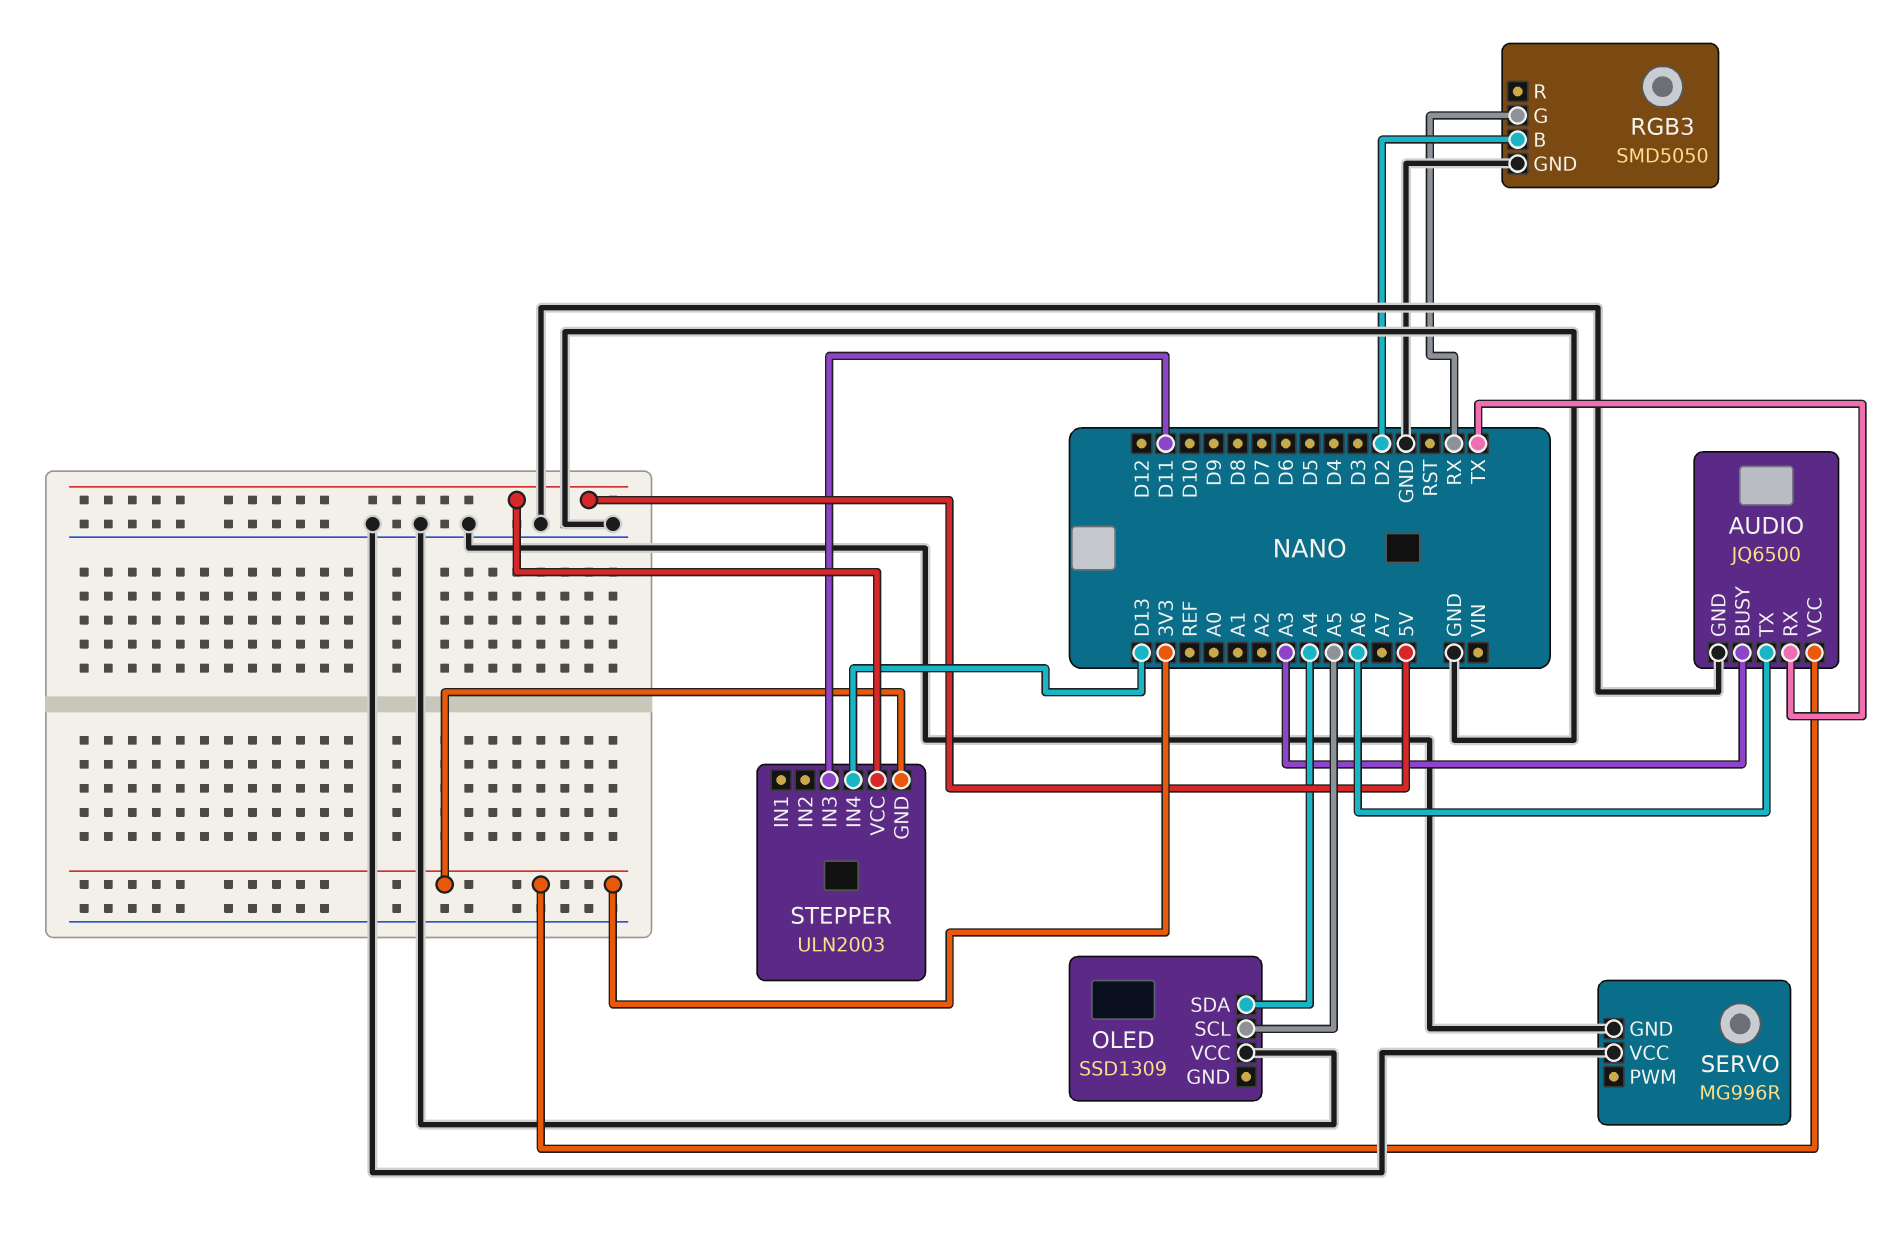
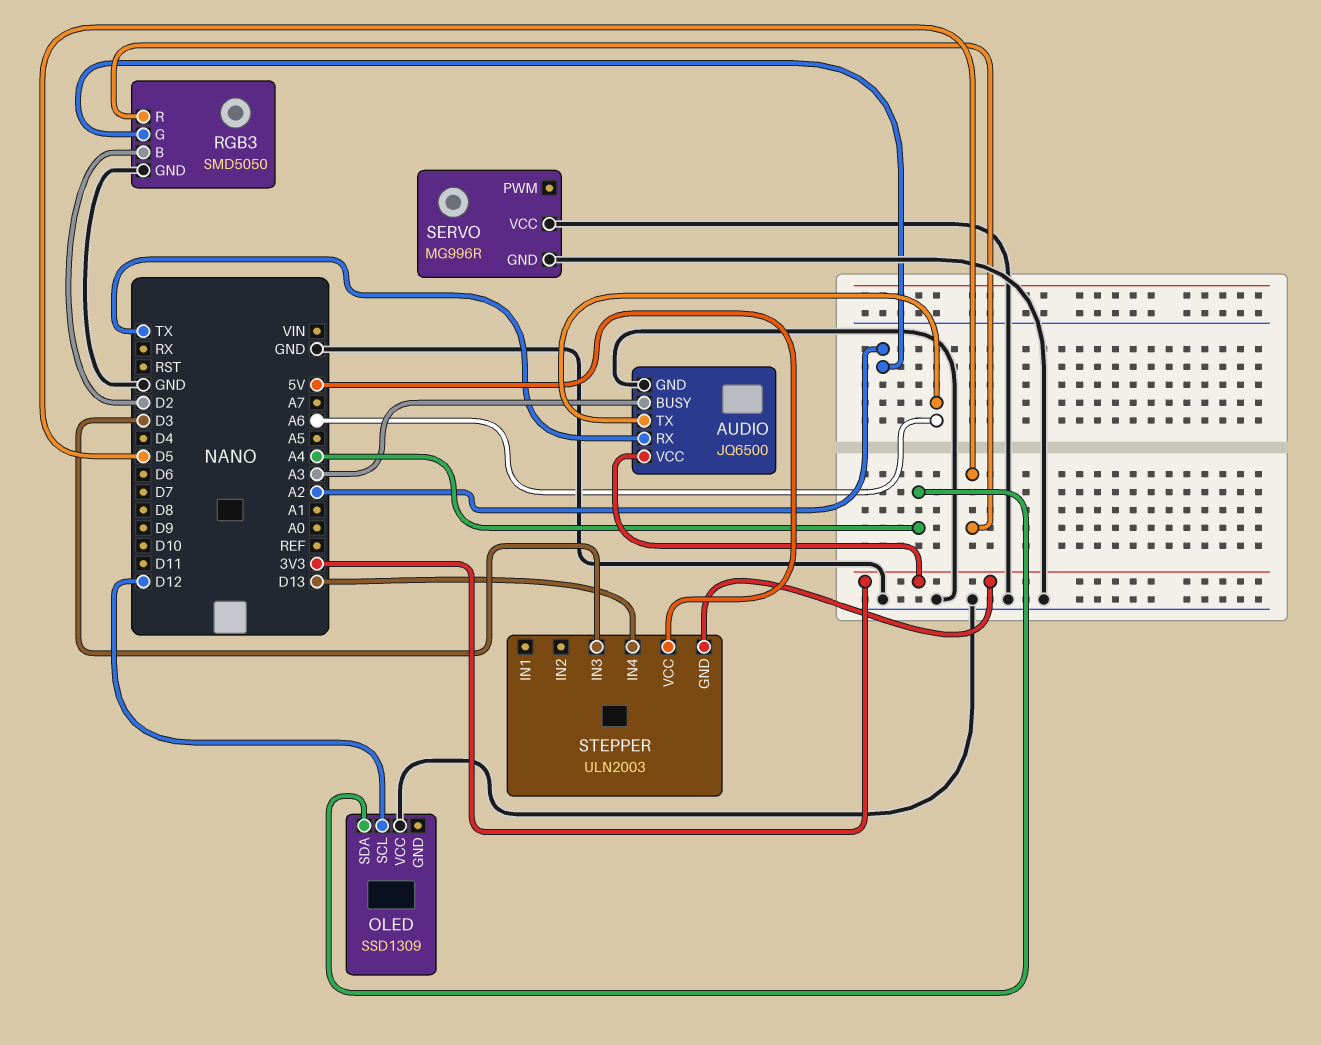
OLED pin SCL: A5 -> D12
RGB3 pin G: RX -> A2
RGB3 pin R: none -> D5
STEPPER pin IN3: D11 -> D3

